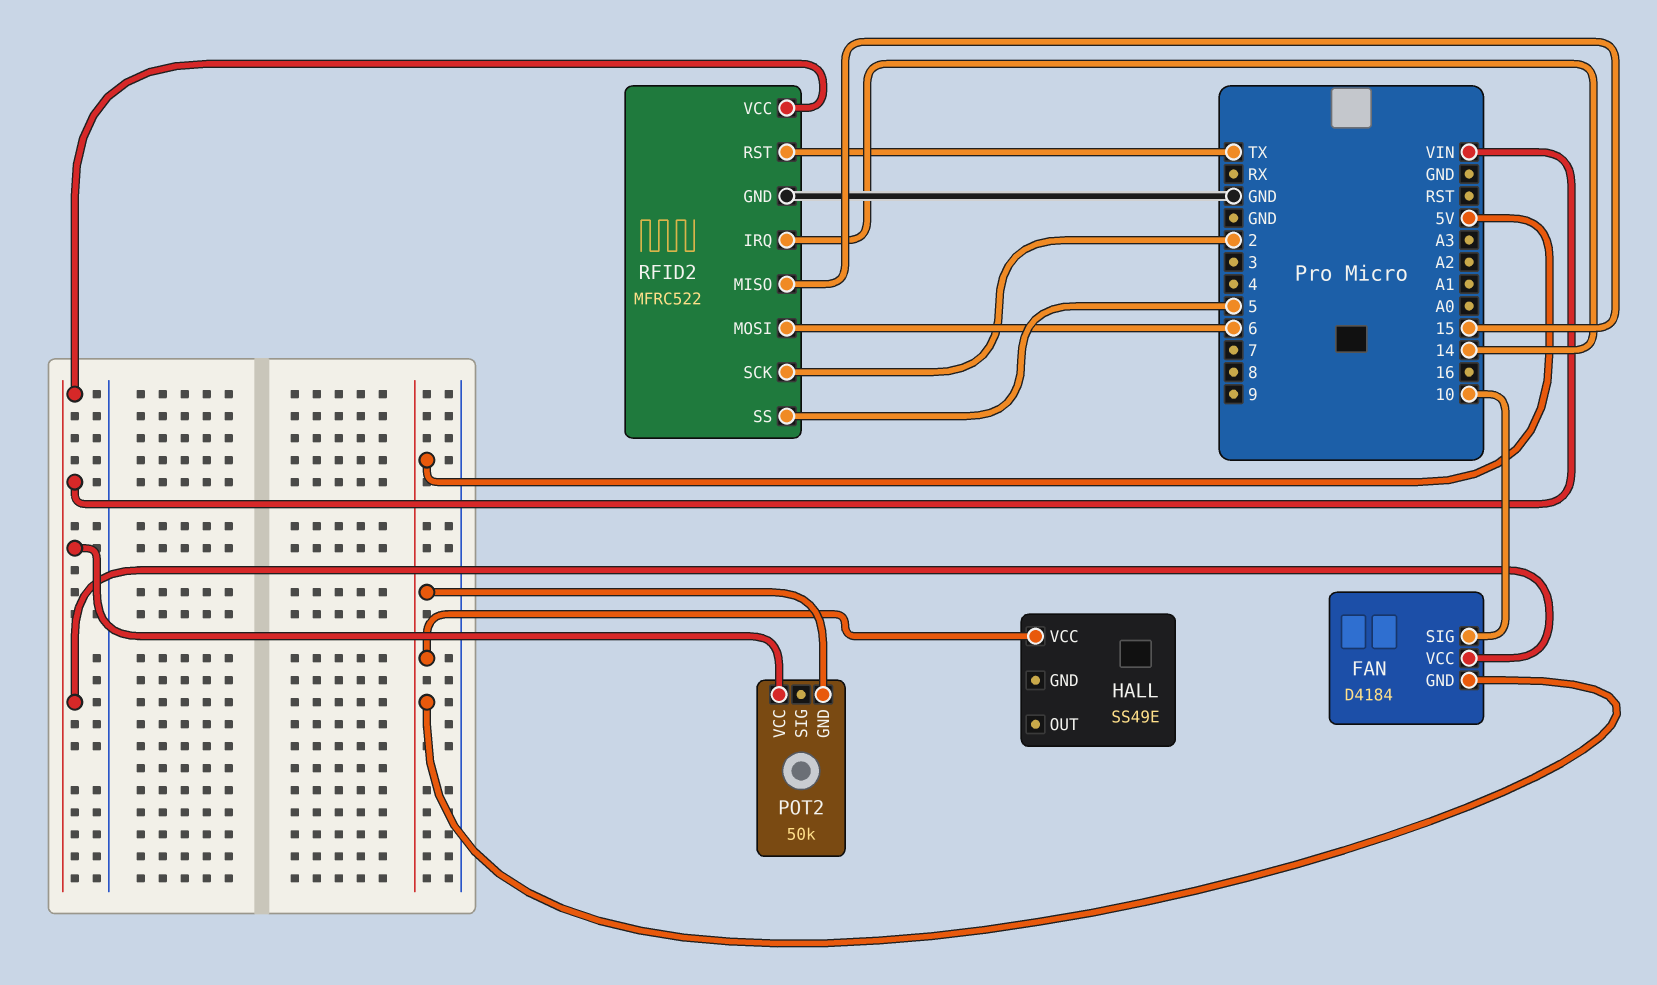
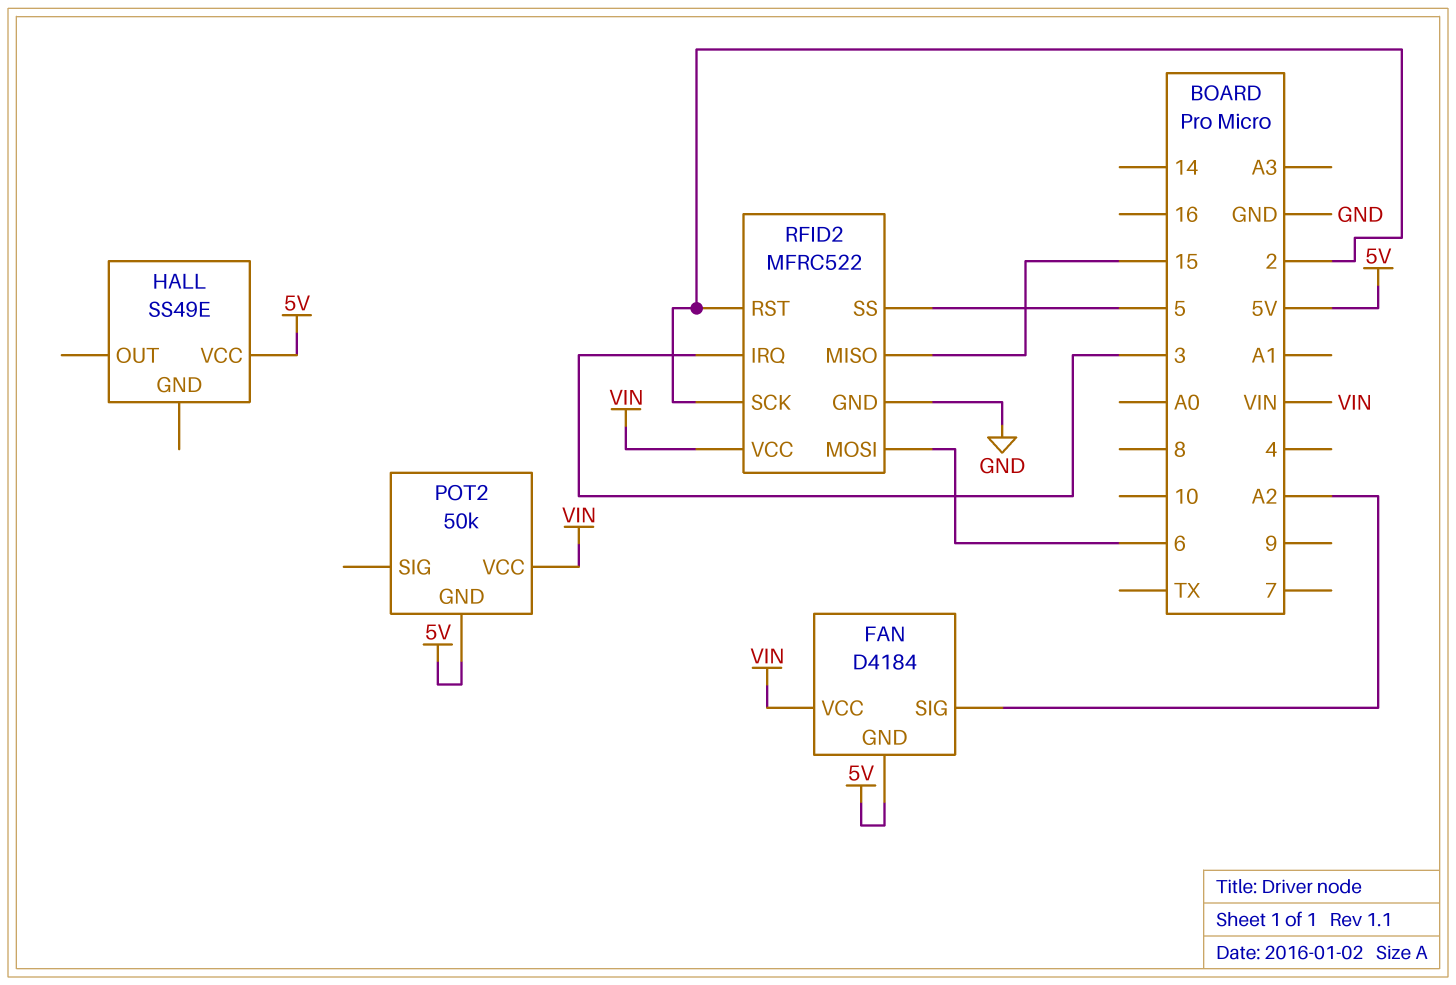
FAN pin SIG: 10 -> A2
RFID2 pin IRQ: 14 -> 3
RFID2 pin RST: TX -> 2

